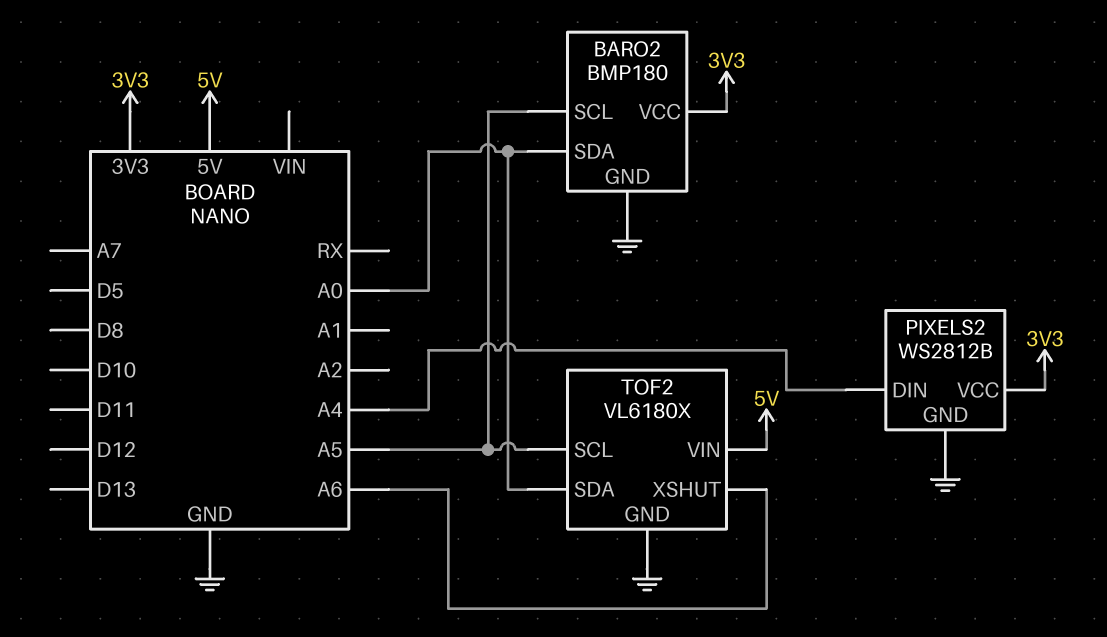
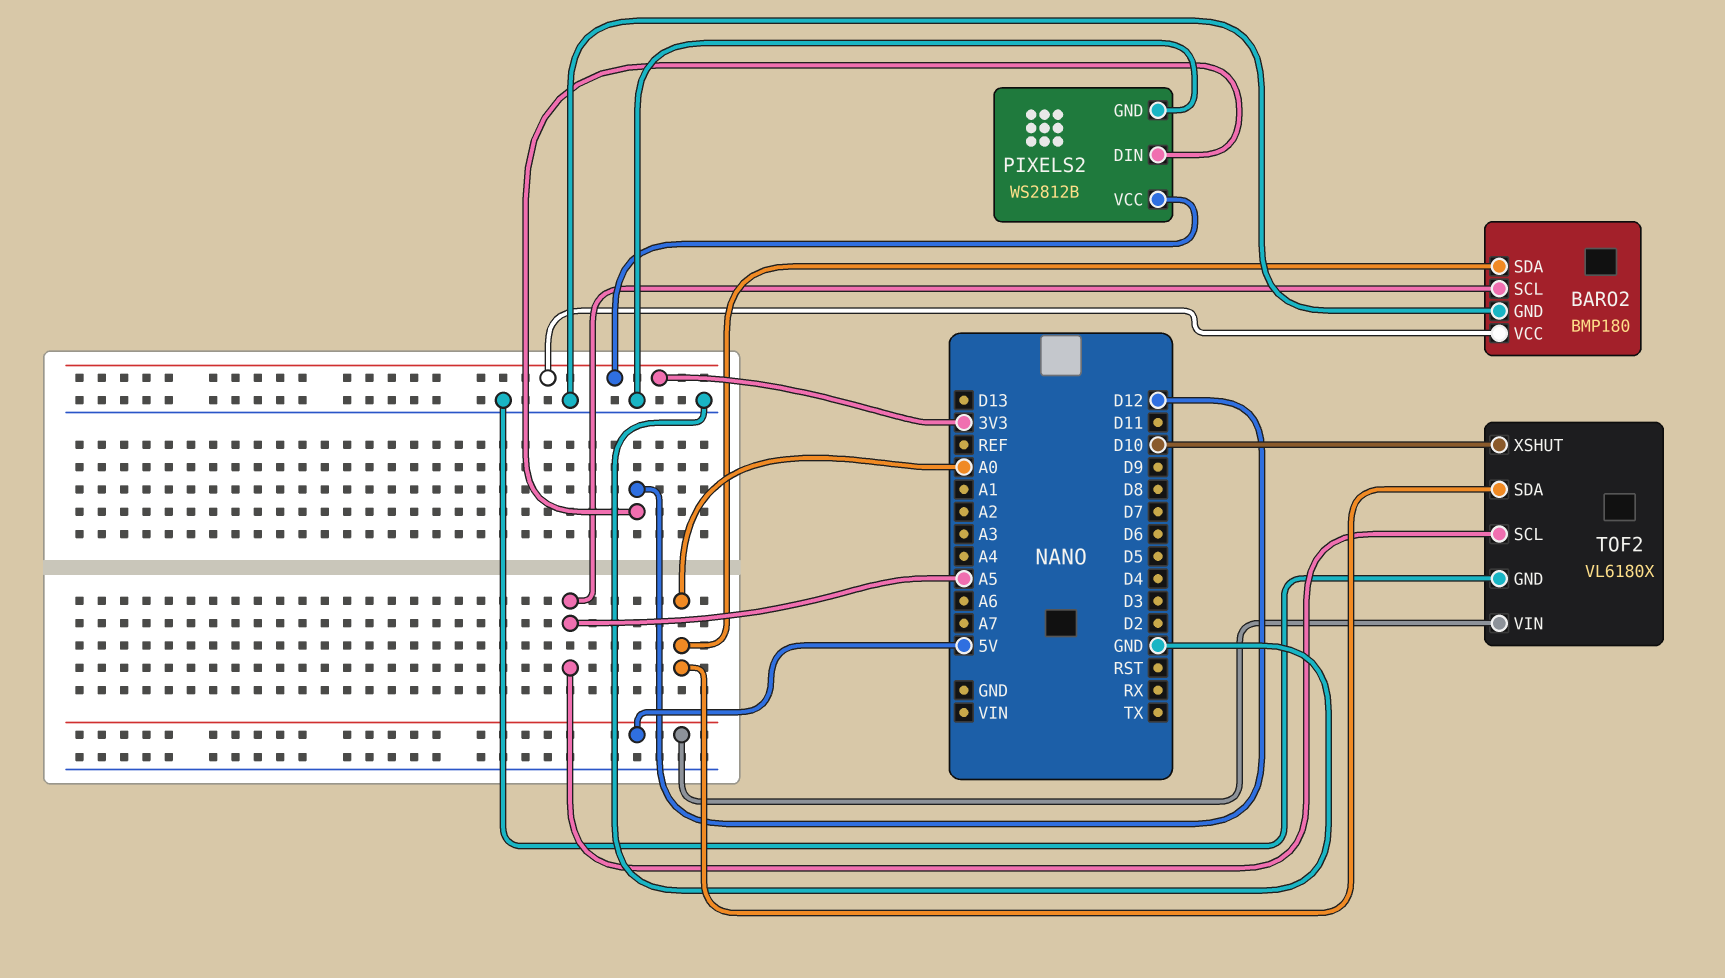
PIXELS2 pin DIN: A4 -> D12
TOF2 pin XSHUT: A6 -> D10

